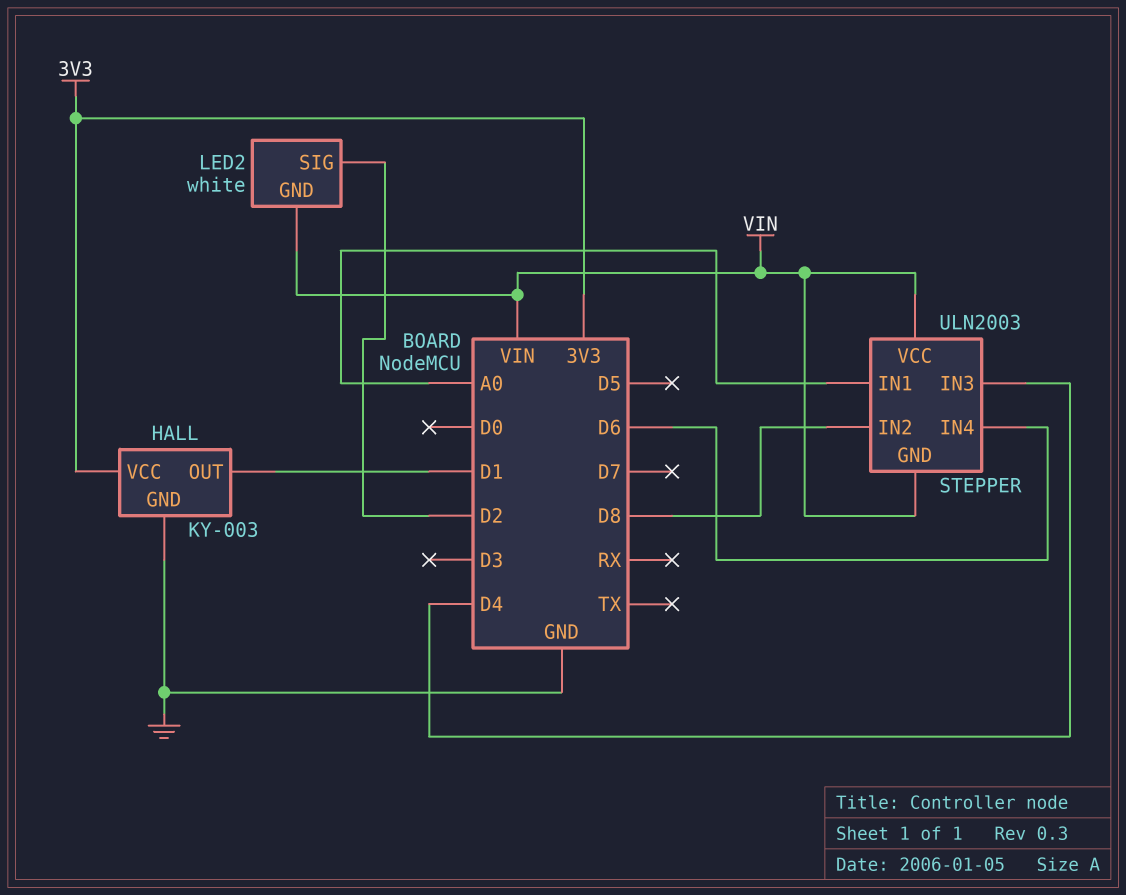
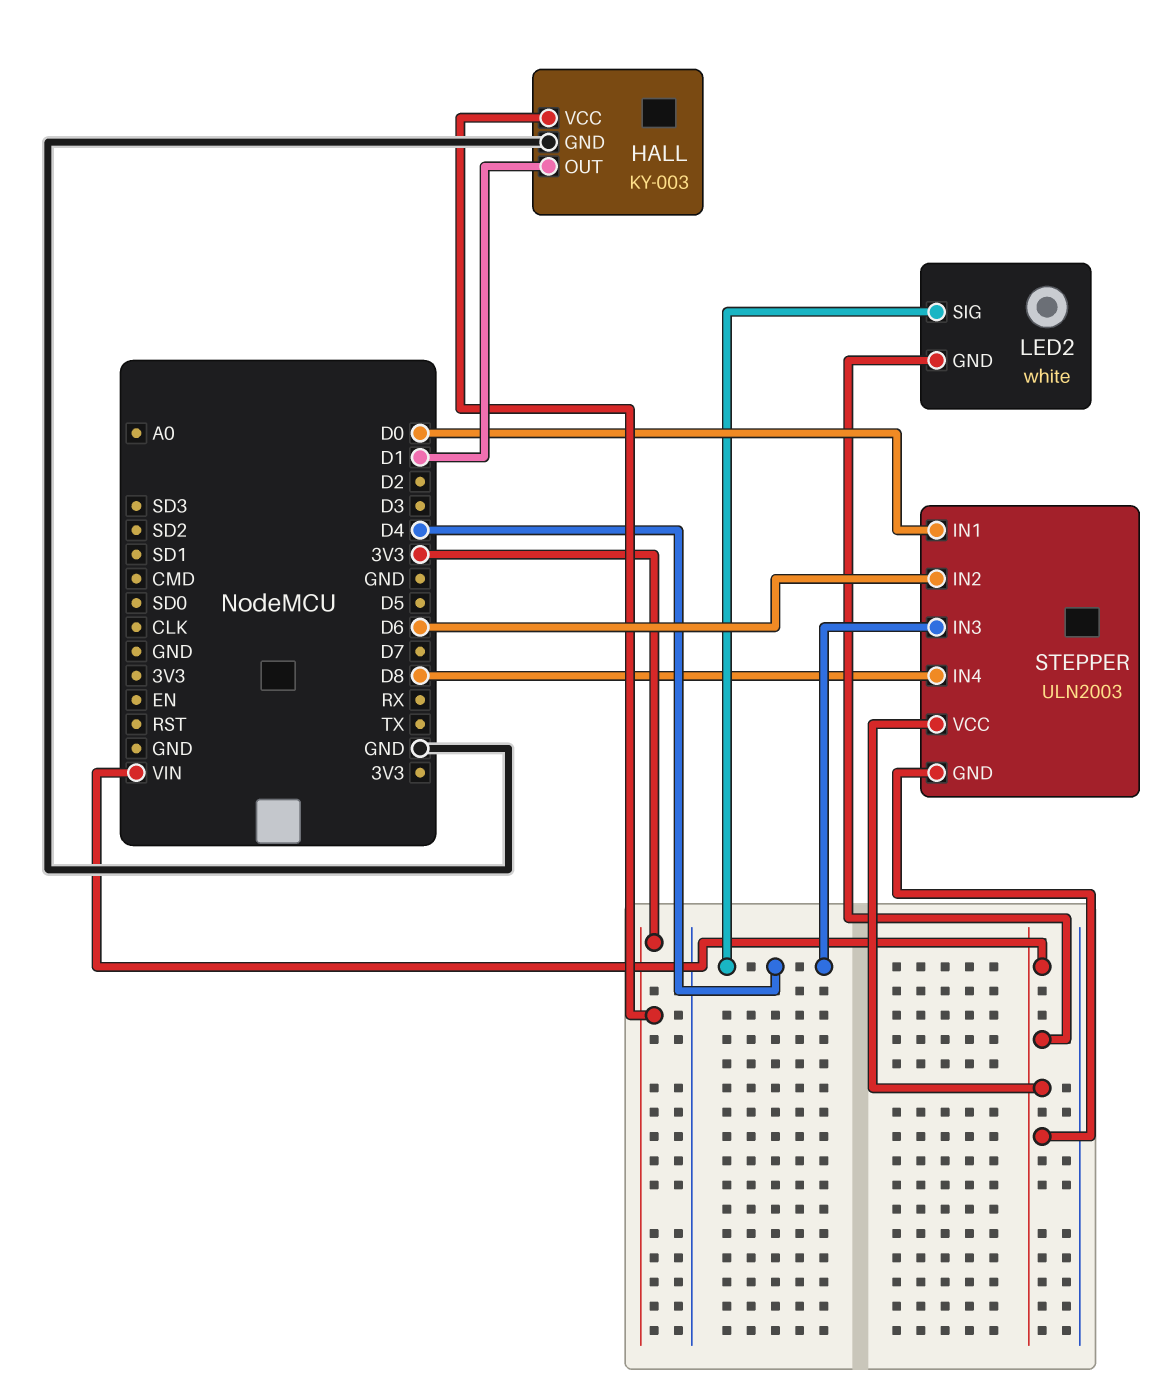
LED2 pin SIG: D2 -> D4
STEPPER pin IN1: A0 -> D0
STEPPER pin IN2: D8 -> D6
STEPPER pin IN4: D6 -> D8

